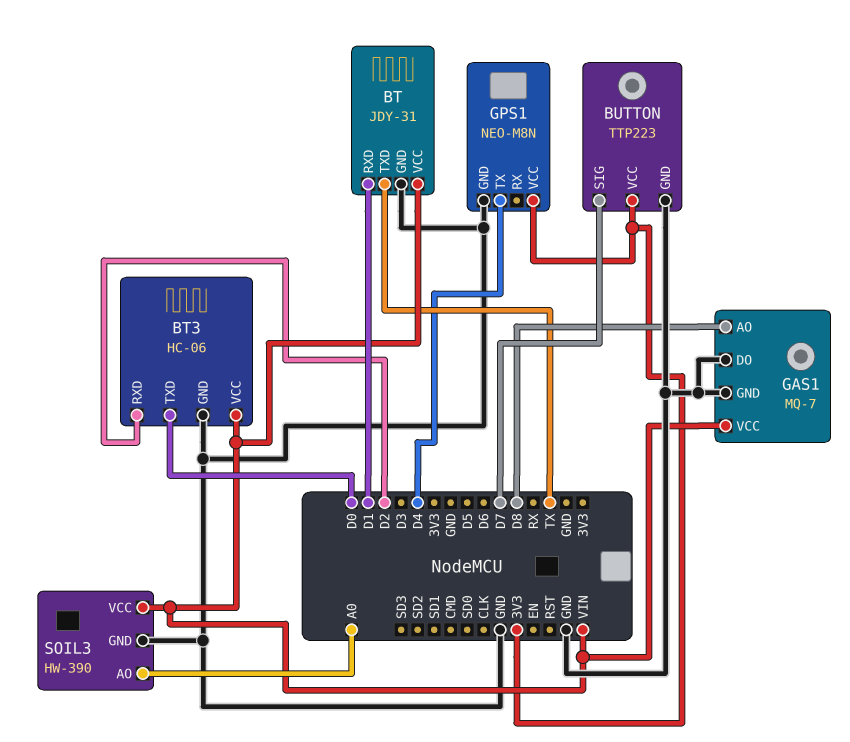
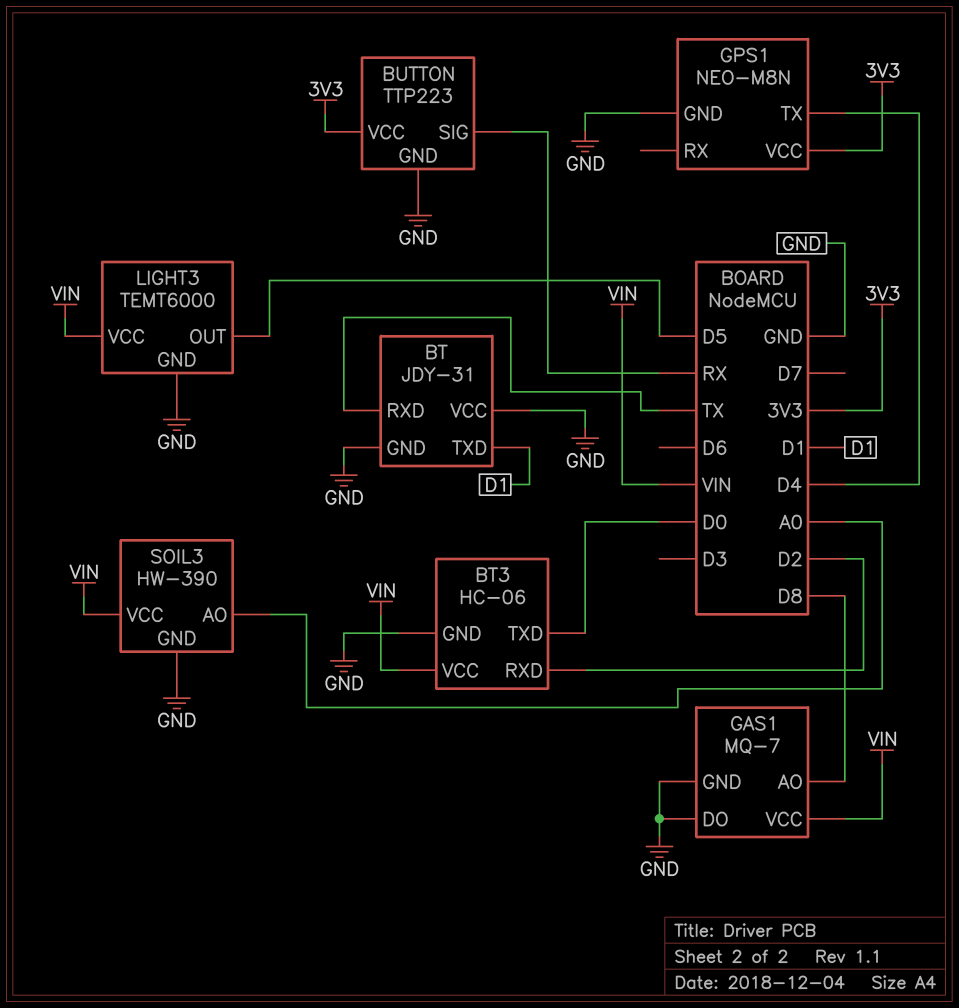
BT pin RXD: D1 -> TX
BT pin TXD: TX -> D1
BT pin VCC: VIN -> GND
BUTTON pin SIG: D7 -> RX
LIGHT3: none -> TEMT6000
LIGHT3 pin GND: none -> GND
LIGHT3 pin OUT: none -> D5
LIGHT3 pin VCC: none -> VIN

